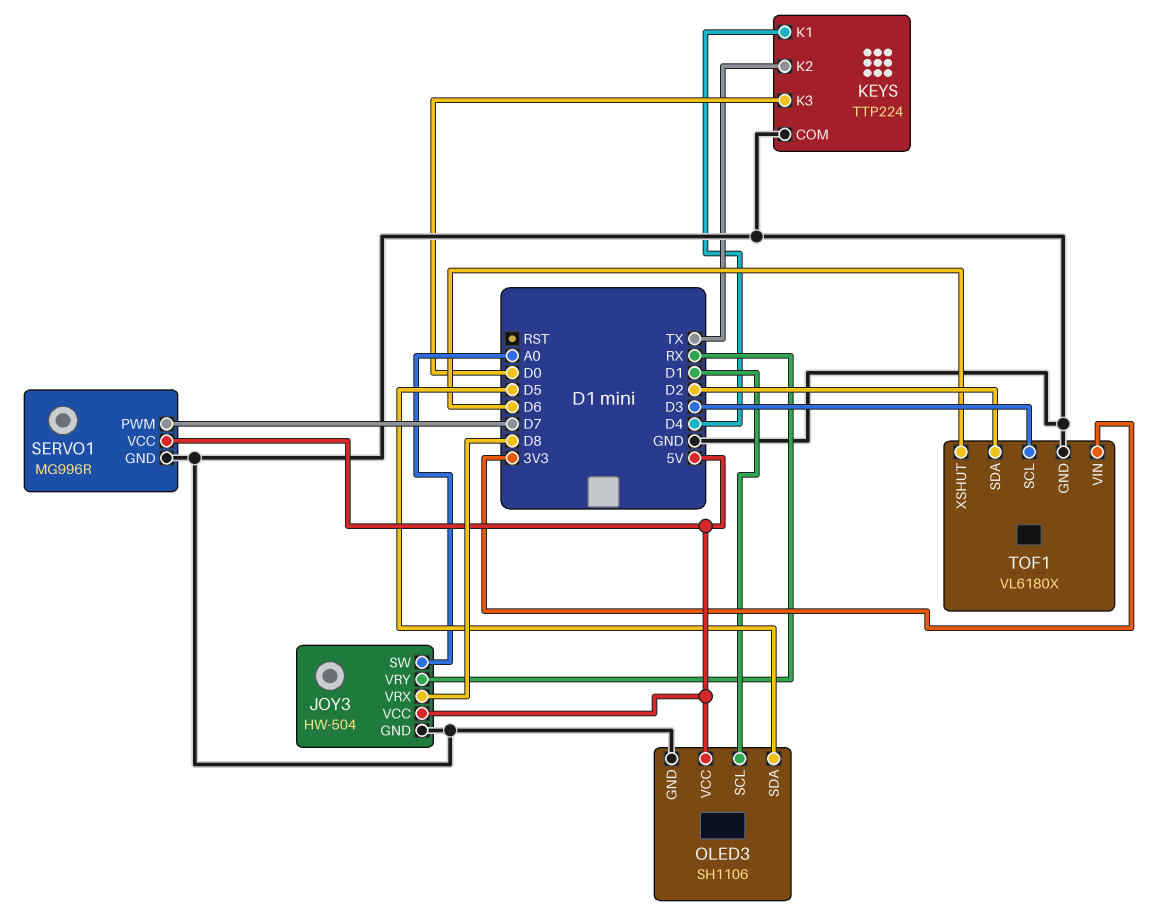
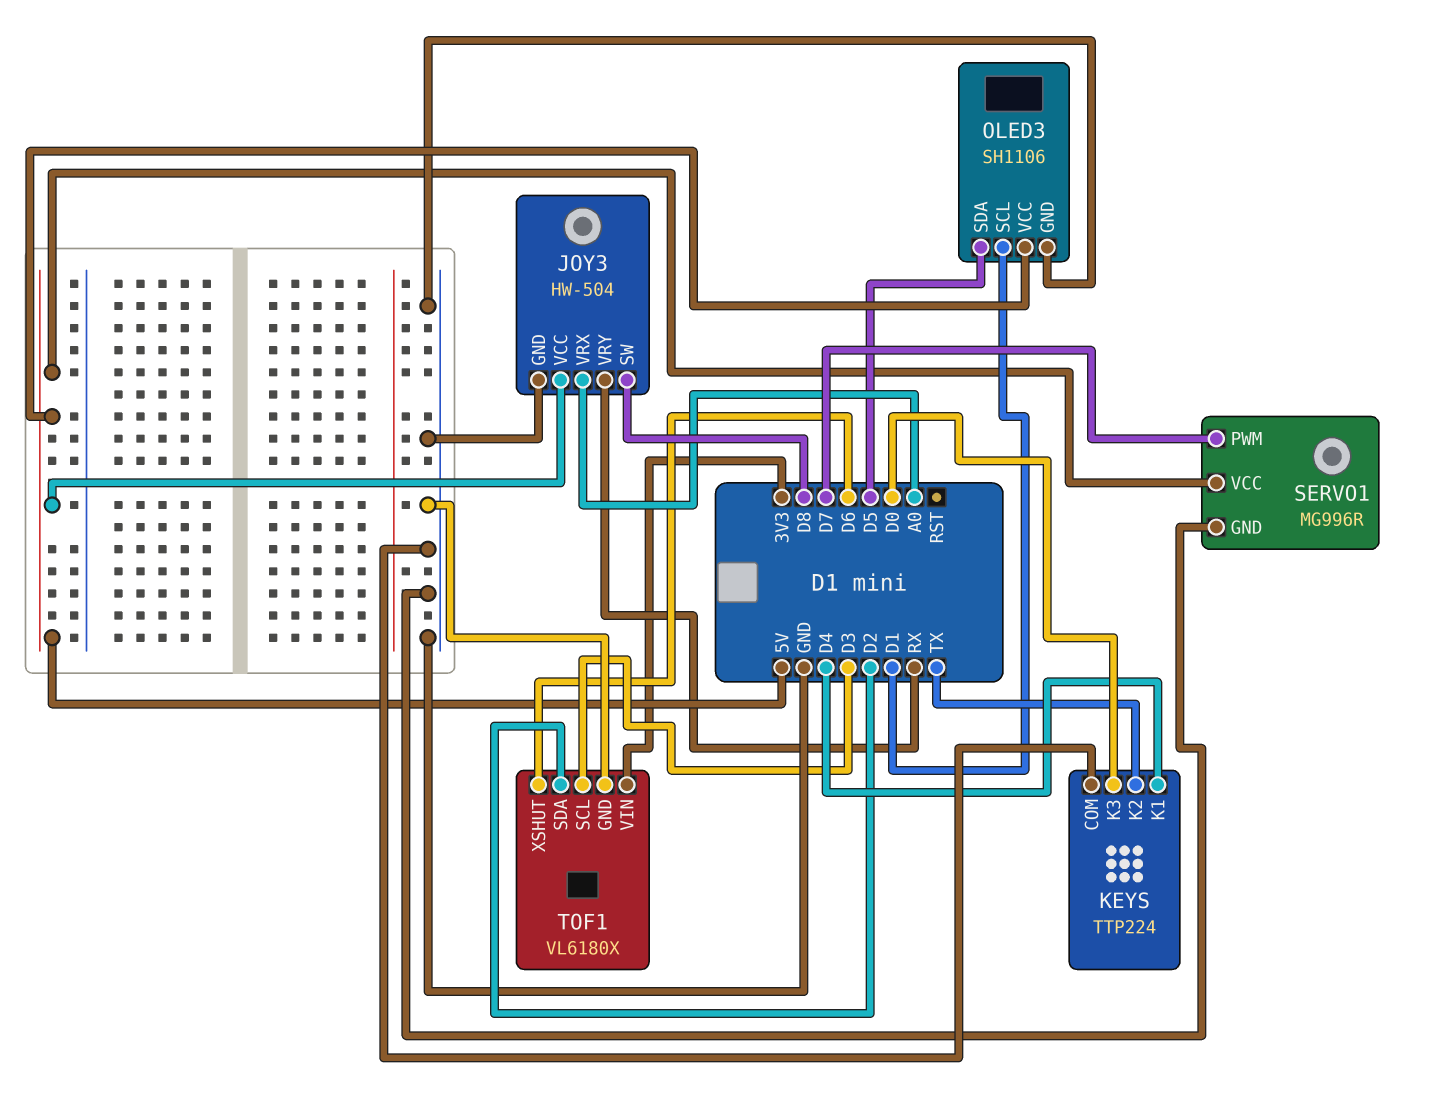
JOY3 pin SW: A0 -> D8
JOY3 pin VRX: D8 -> A0

